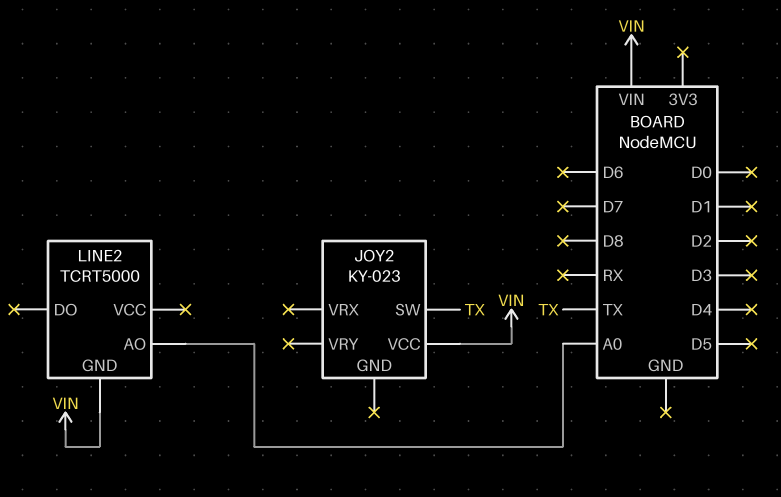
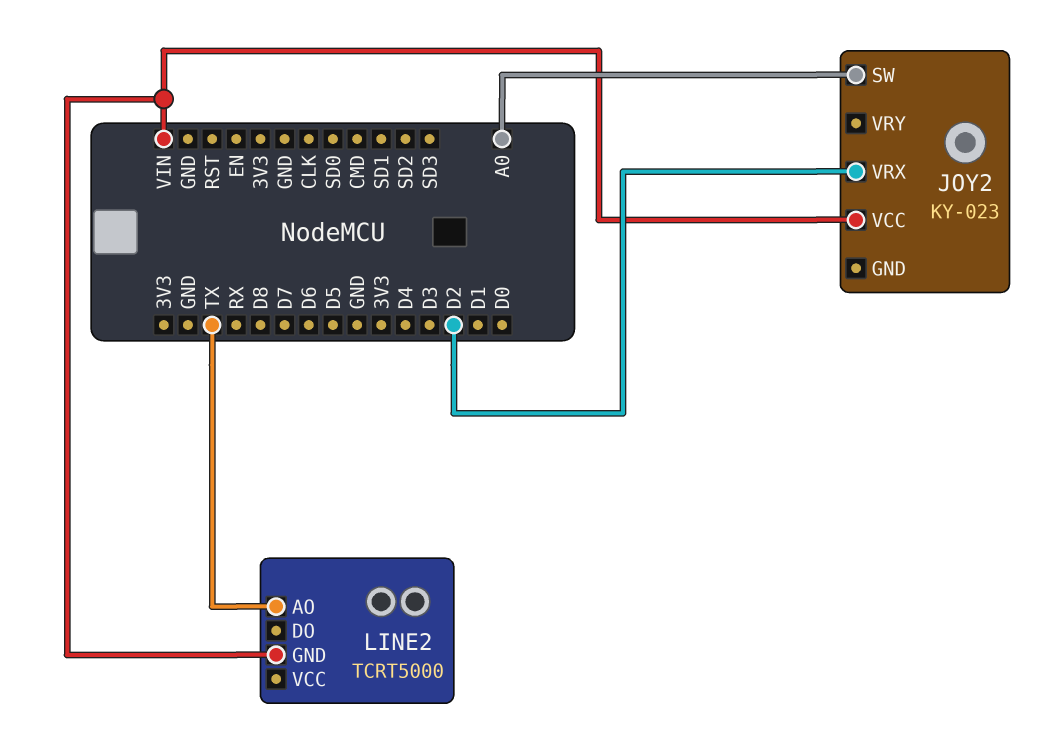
JOY2 pin SW: TX -> A0
JOY2 pin VRX: none -> D2
LINE2 pin AO: A0 -> TX

